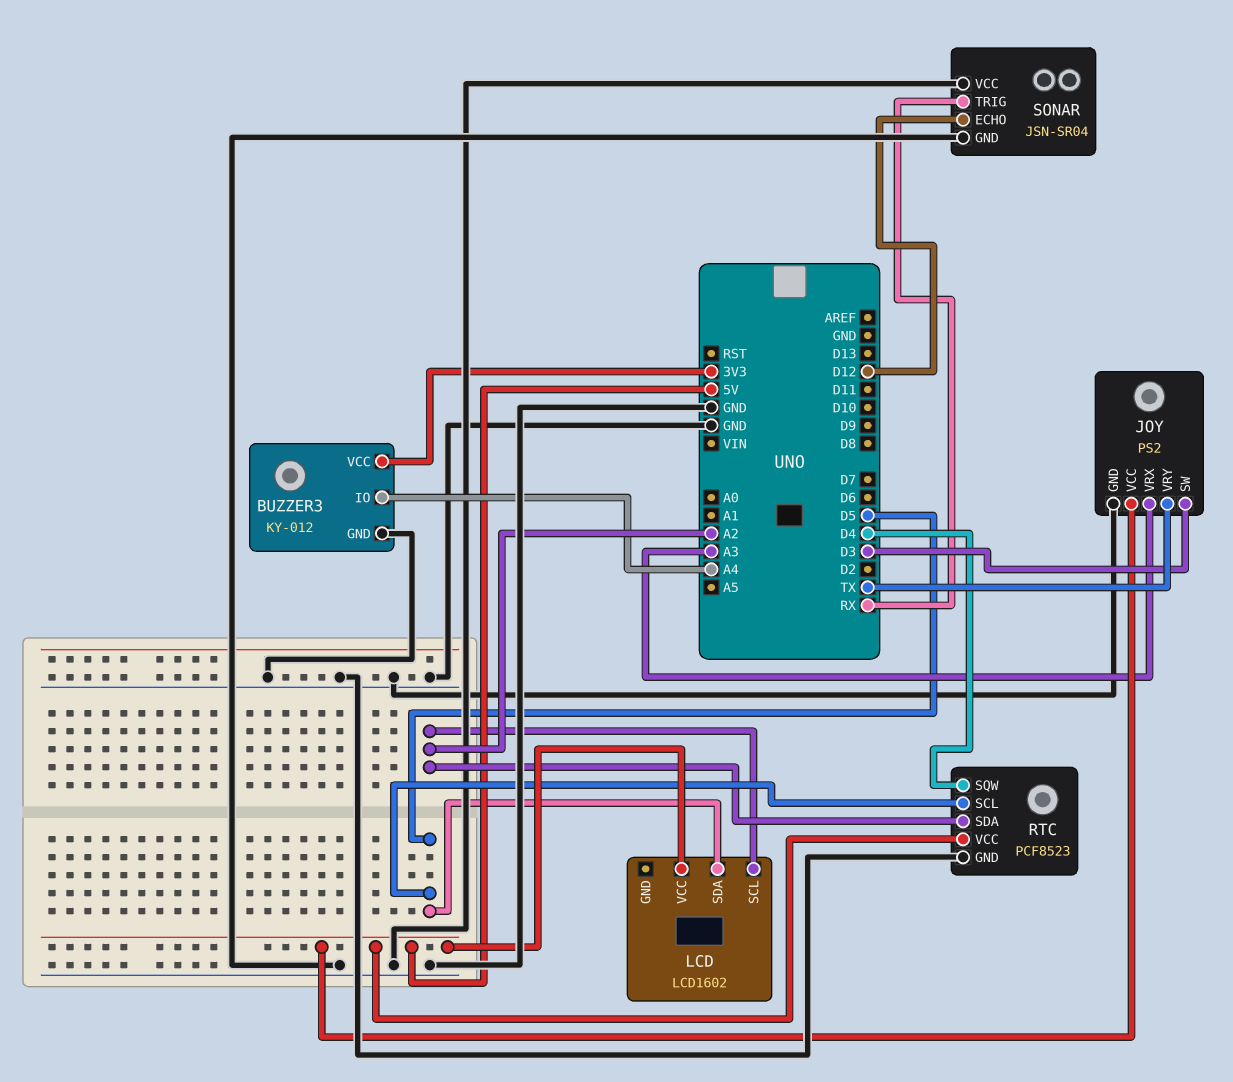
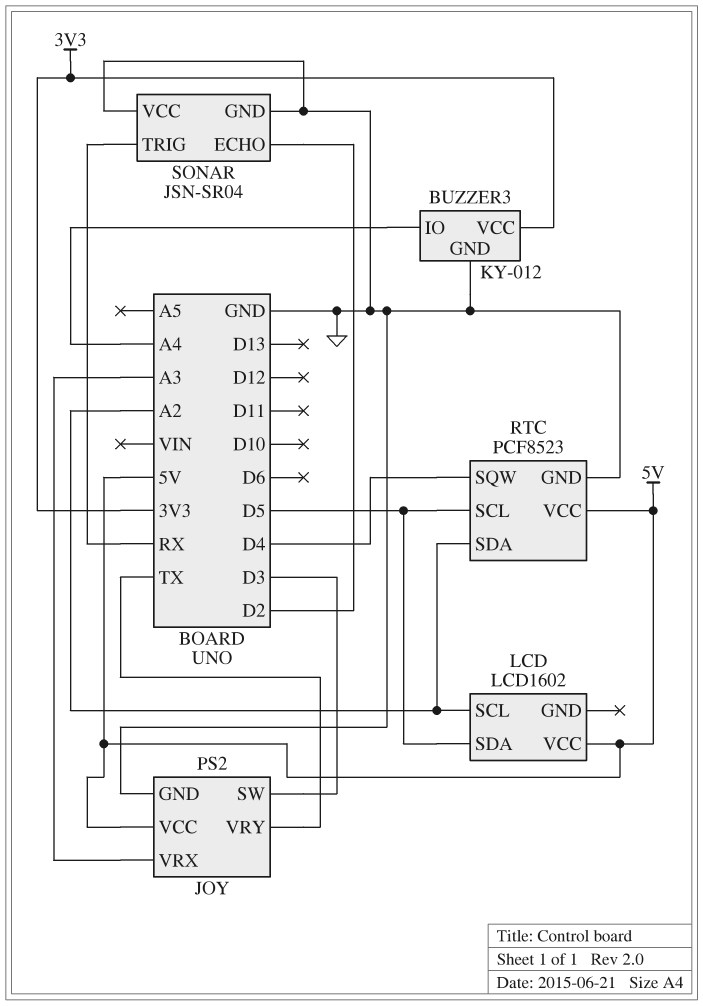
SONAR pin ECHO: D12 -> D2

